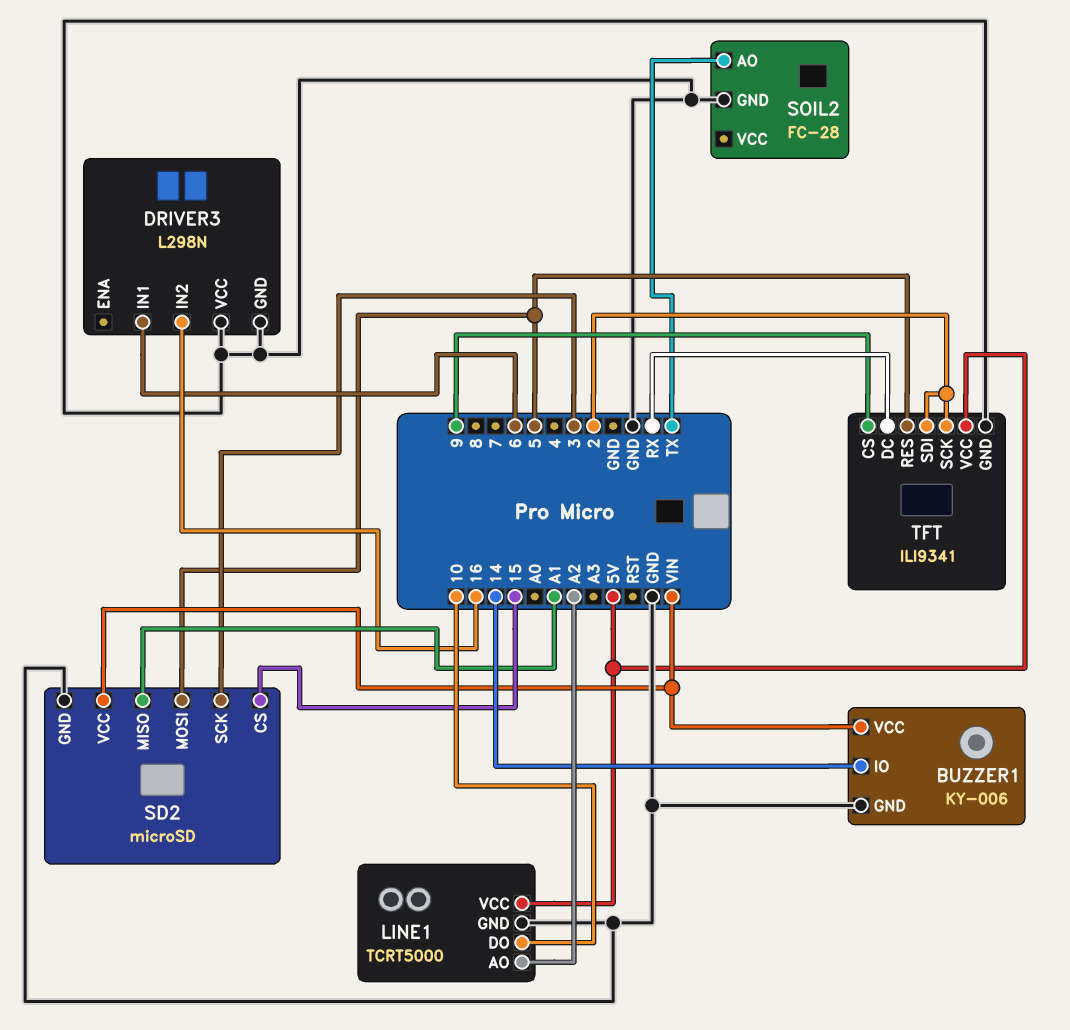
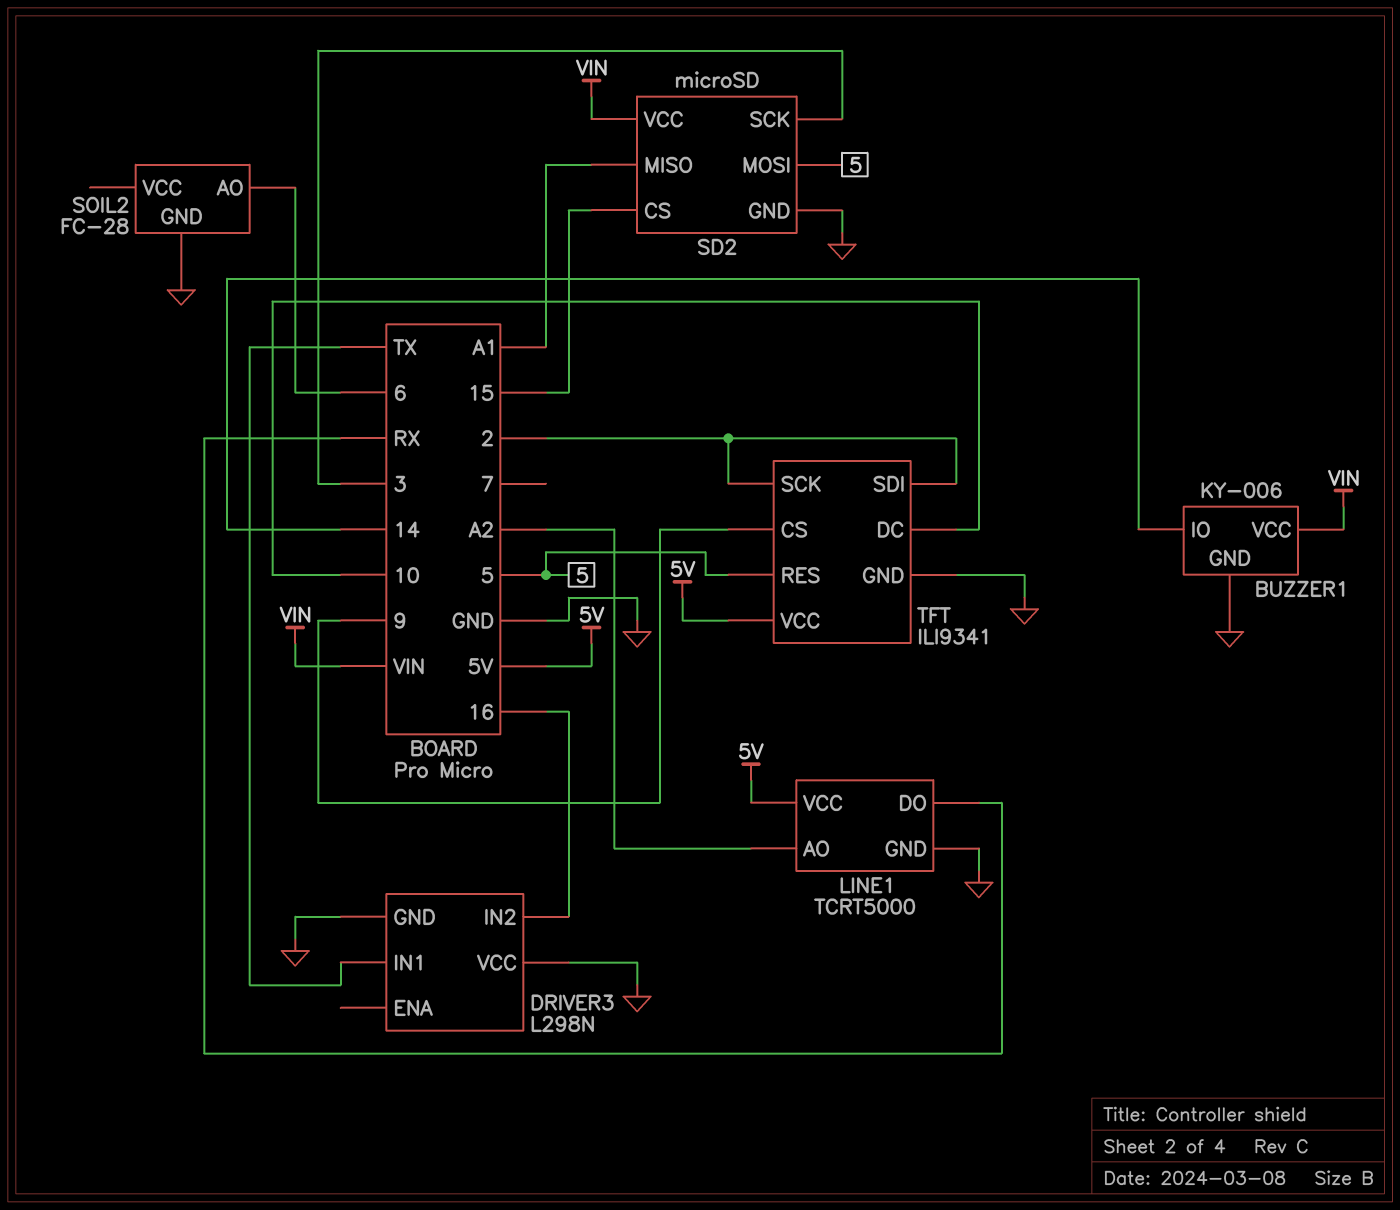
DRIVER3 pin IN1: 6 -> TX
LINE1 pin DO: 10 -> RX
SOIL2 pin AO: TX -> 6
TFT pin DC: RX -> 10

